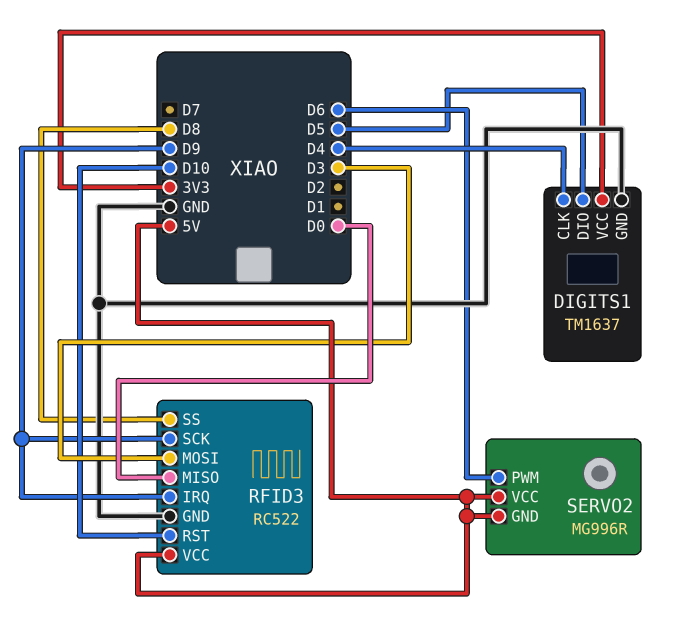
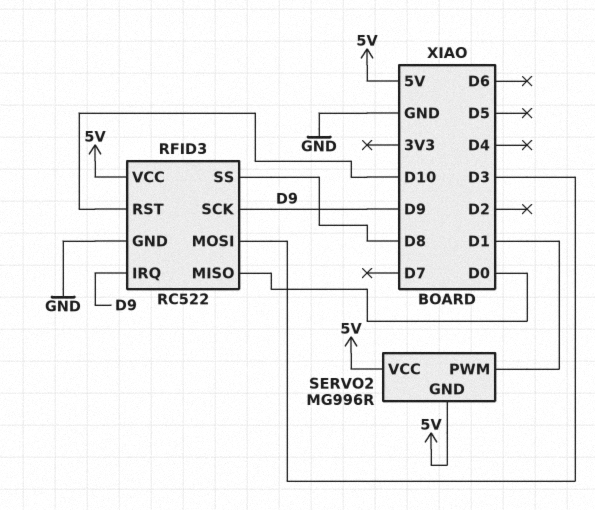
DIGITS1: TM1637 -> none
DIGITS1 pin CLK: D4 -> none
DIGITS1 pin DIO: D5 -> none
DIGITS1 pin GND: GND -> none
DIGITS1 pin VCC: 3V3 -> none
SERVO2 pin PWM: D6 -> D1

